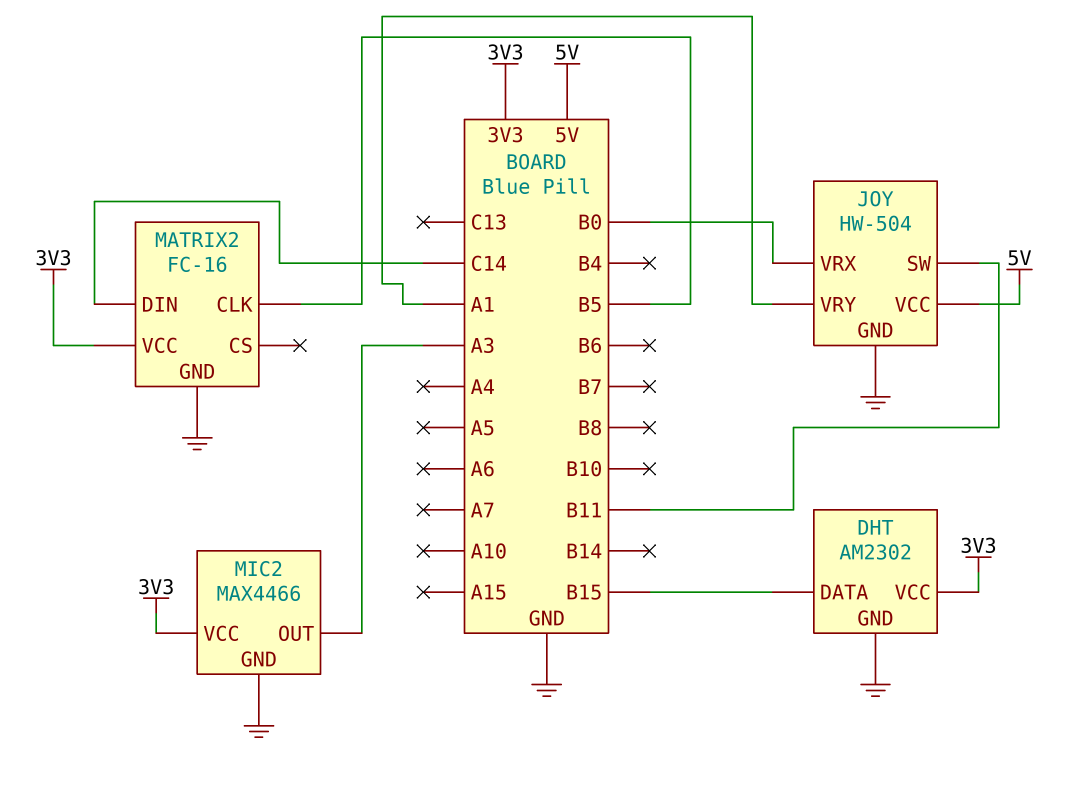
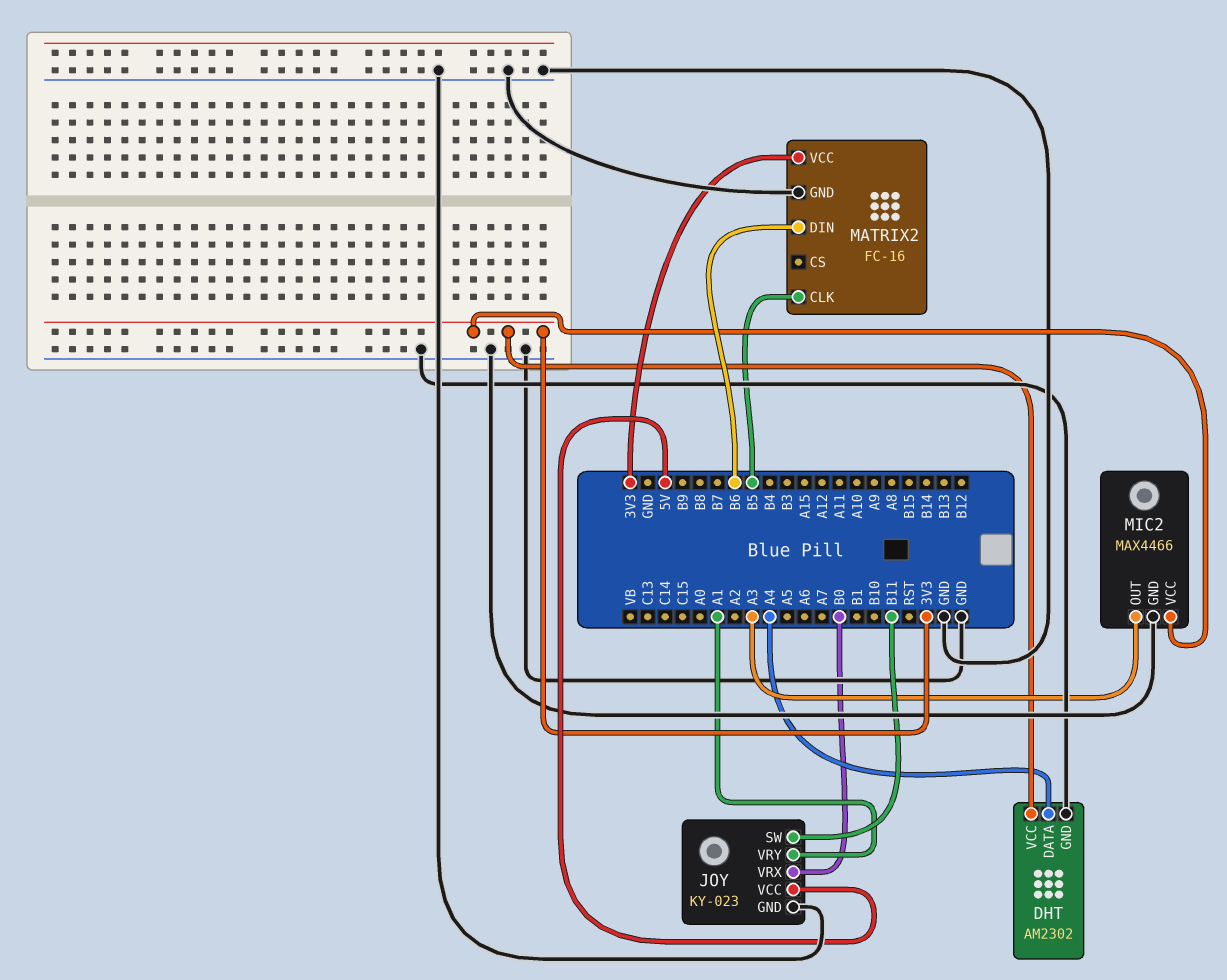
DHT pin DATA: B15 -> A4
JOY: HW-504 -> KY-023
MATRIX2 pin DIN: C14 -> B6

